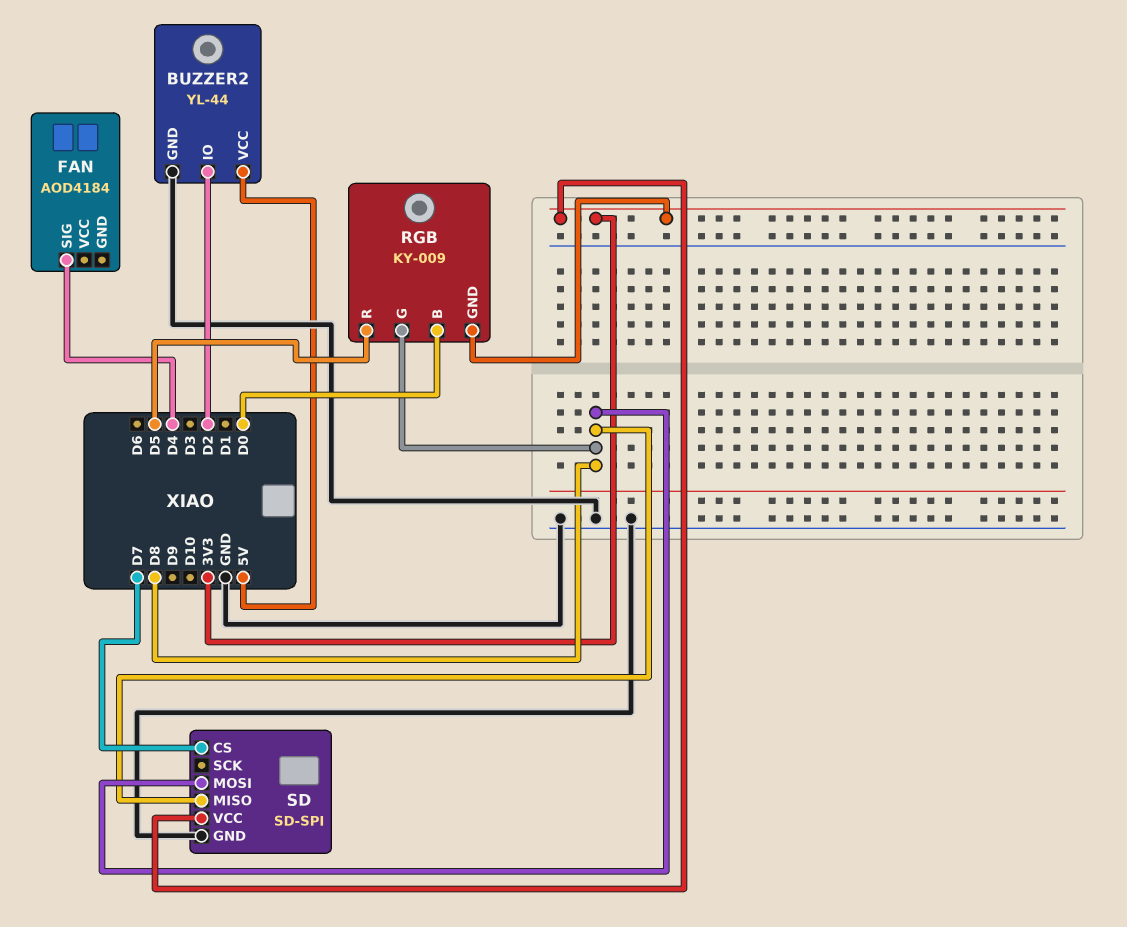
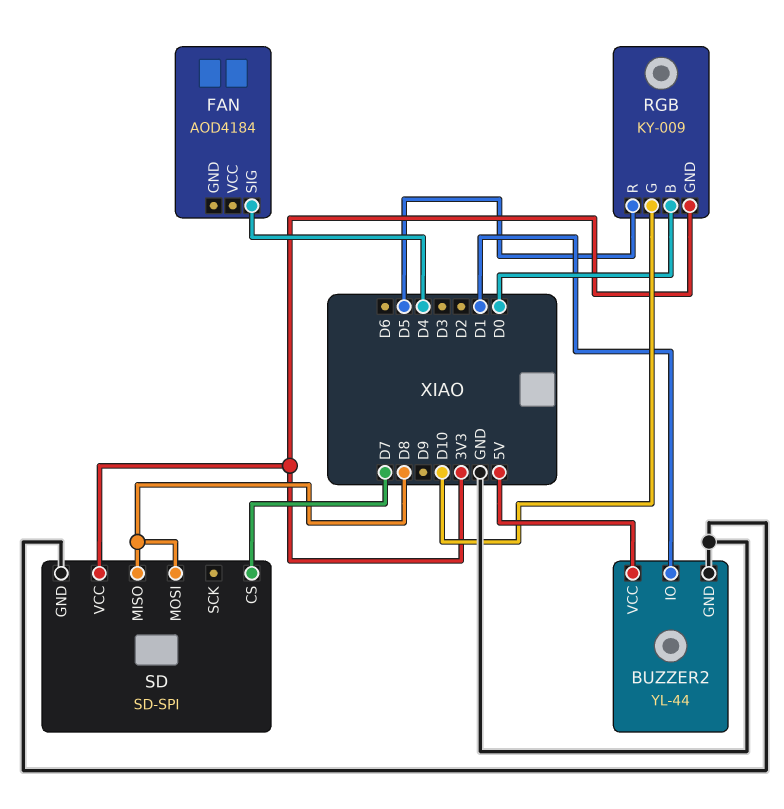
BUZZER2 pin IO: D2 -> D1
RGB pin G: D8 -> D10

